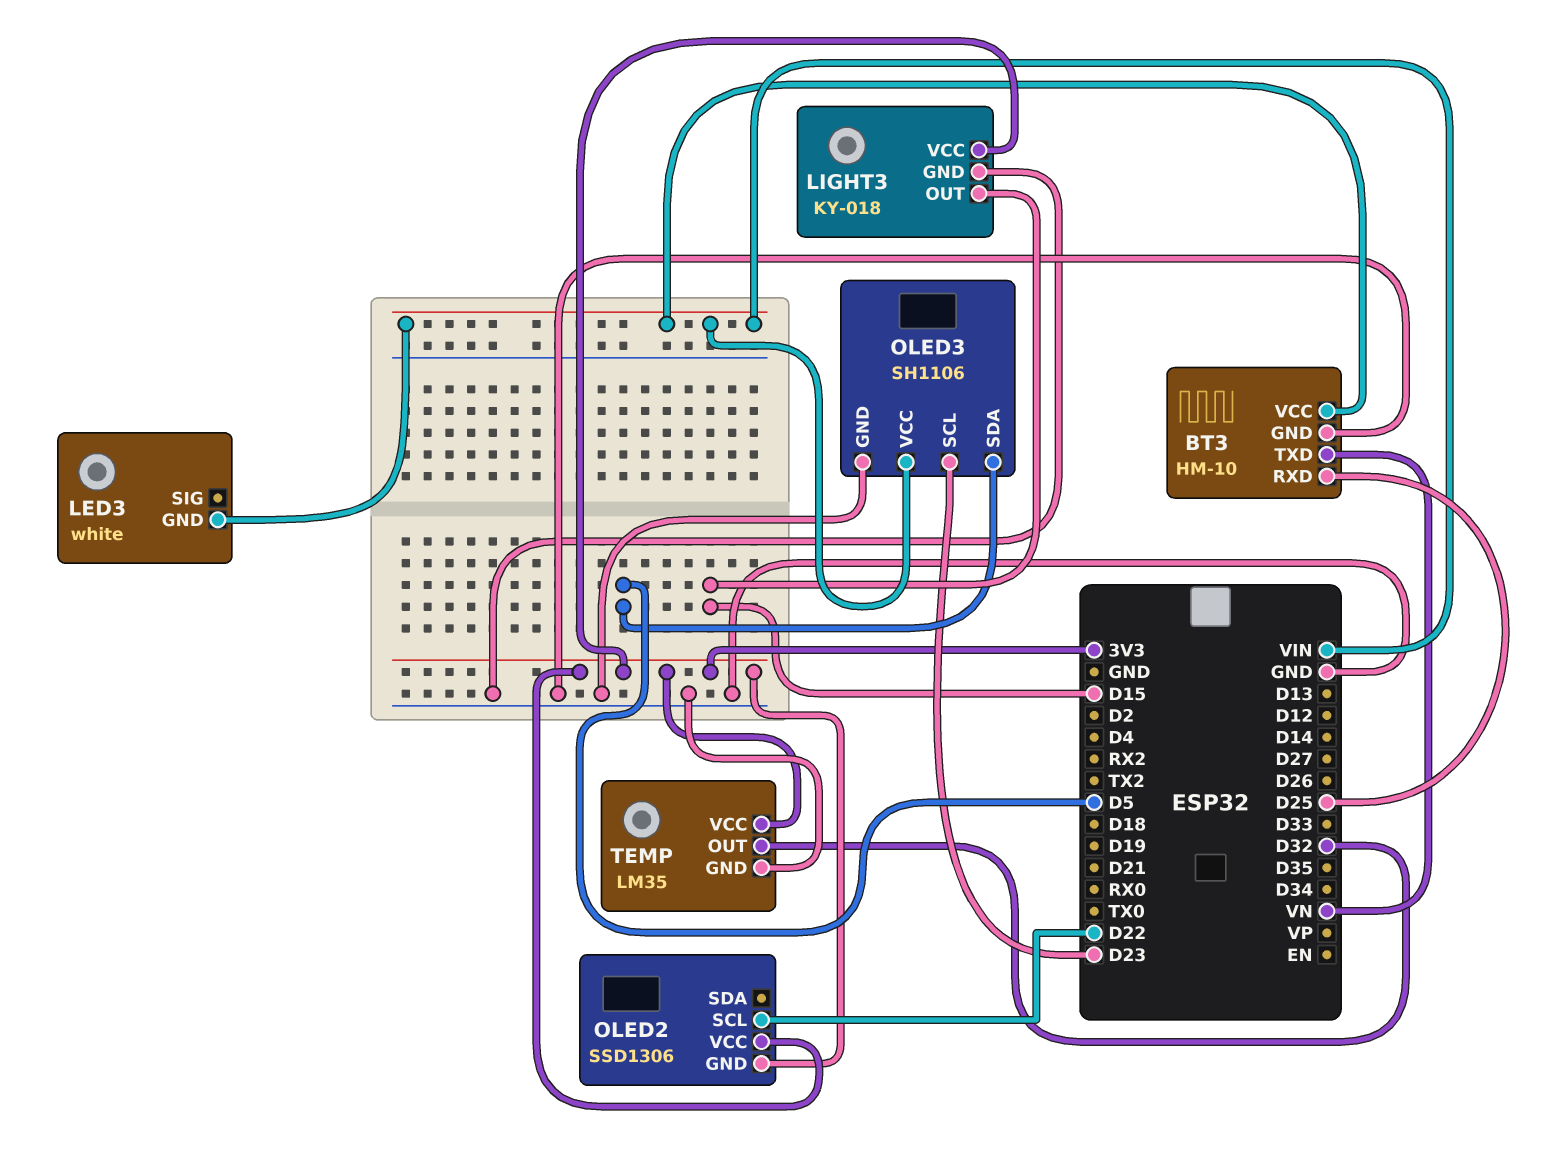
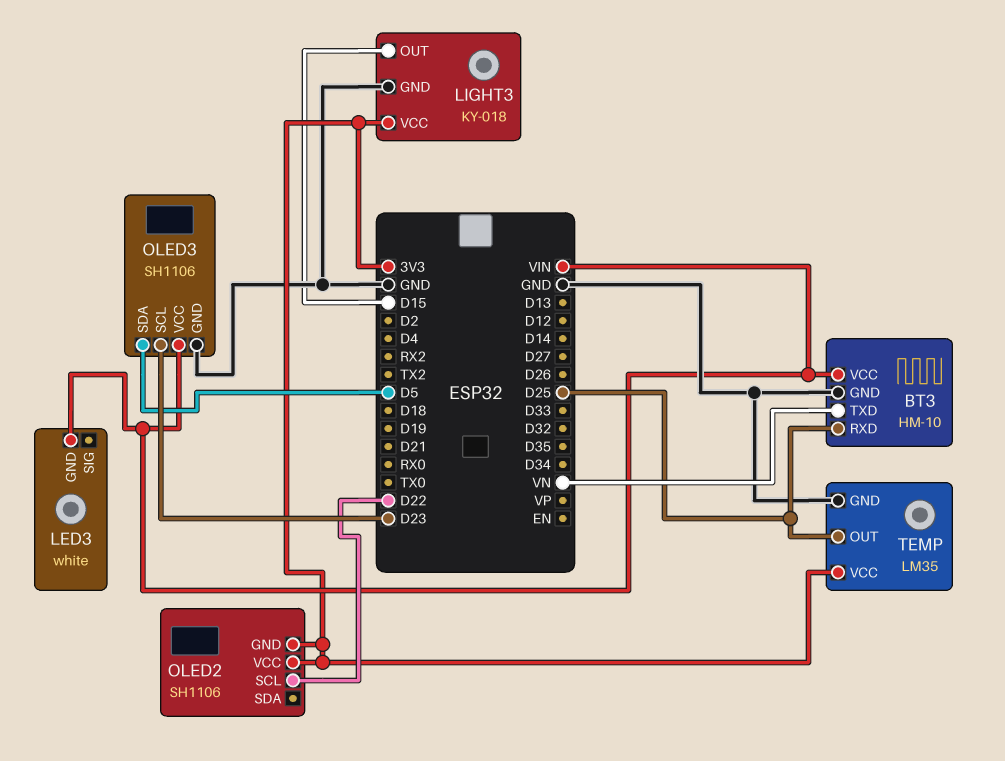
OLED2: SSD1306 -> SH1106
TEMP pin OUT: D32 -> D25

